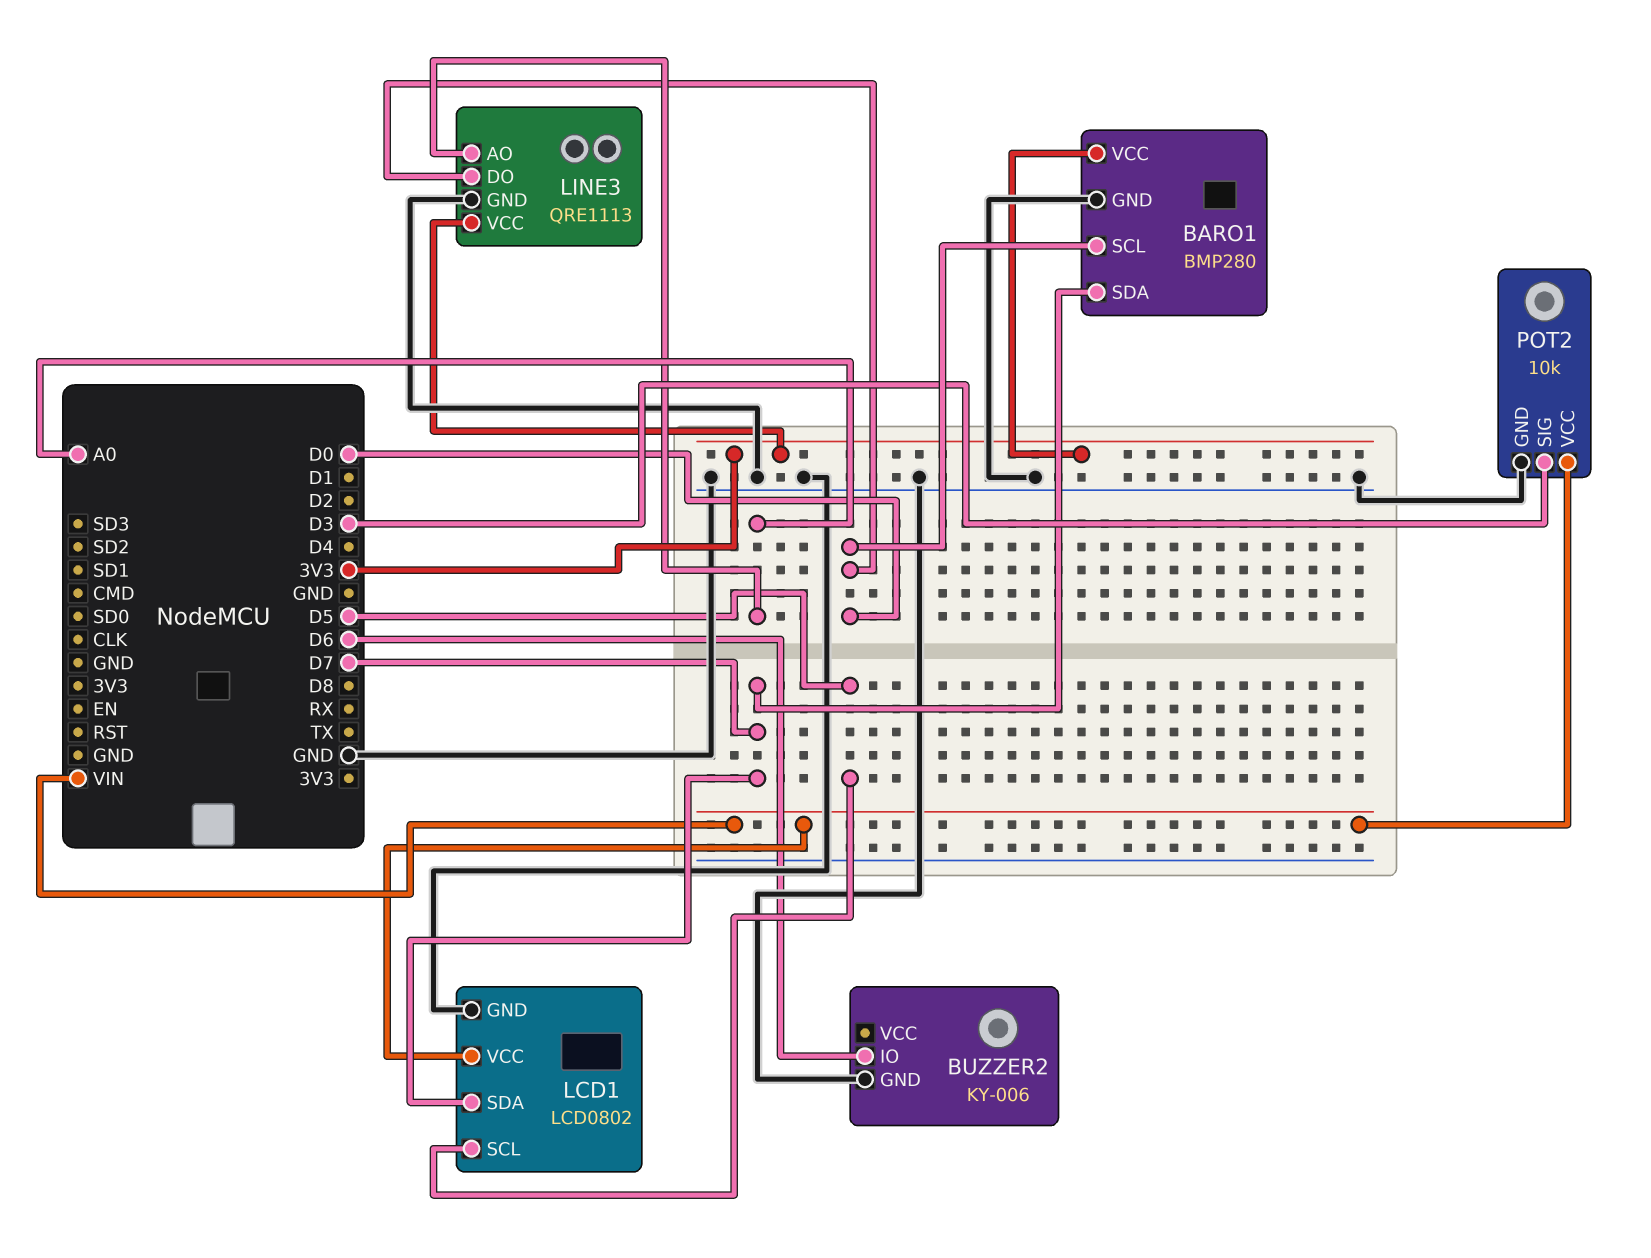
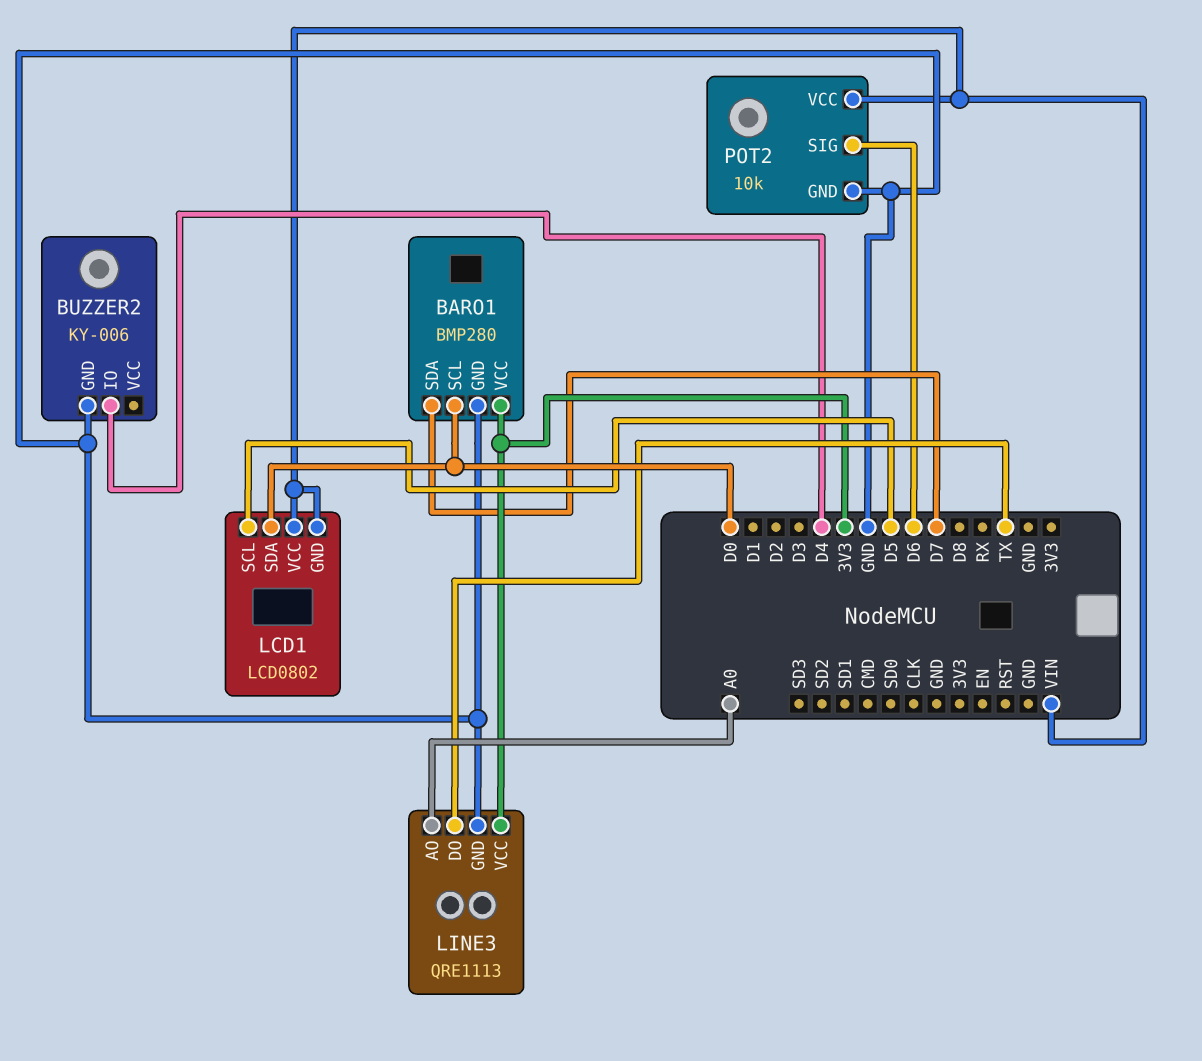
BUZZER2 pin IO: D6 -> D4
LCD1 pin GND: GND -> VIN
LCD1 pin SDA: D7 -> D0
LINE3 pin DO: D0 -> TX
POT2 pin SIG: D3 -> D6

